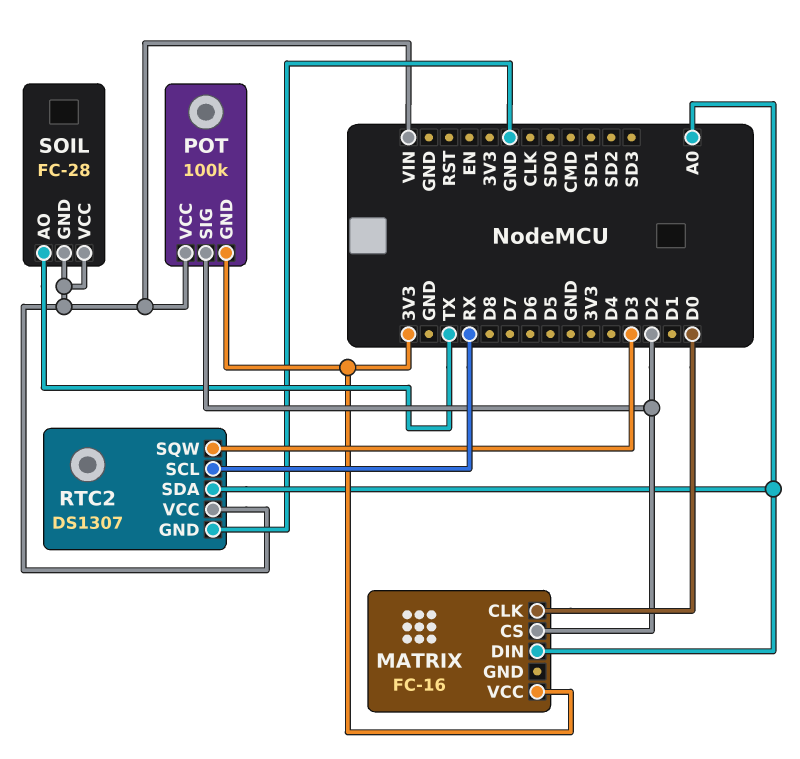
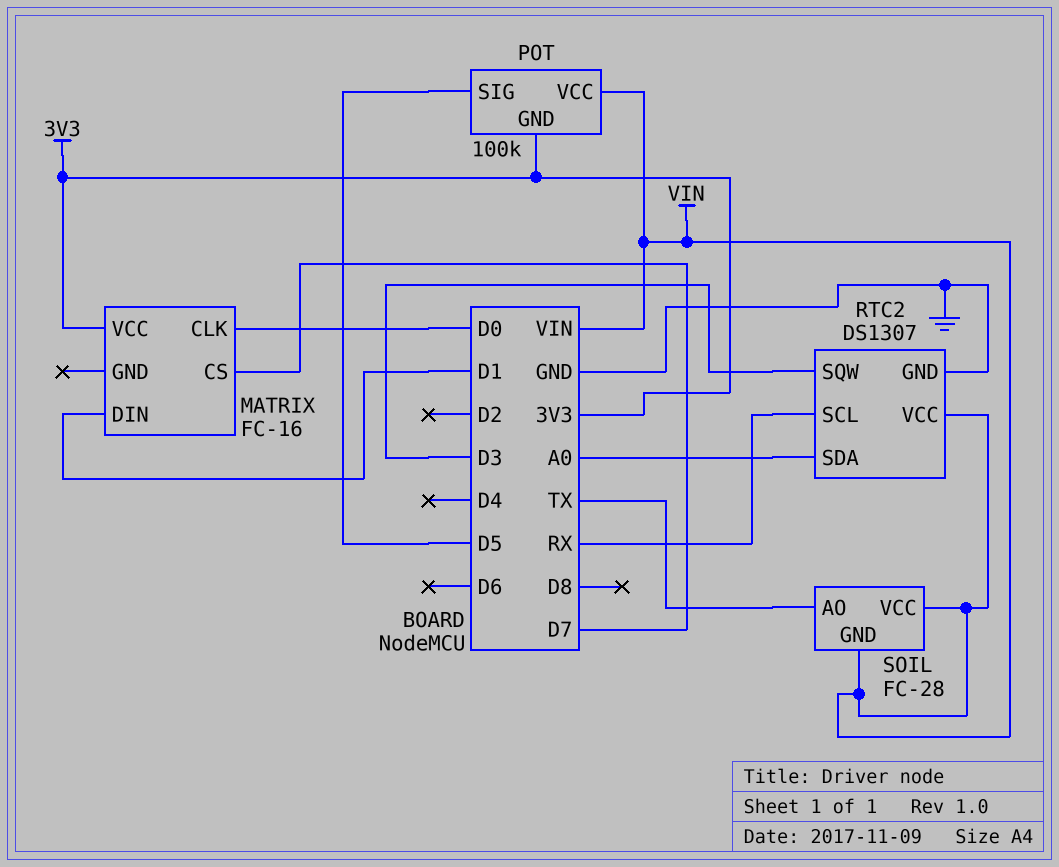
MATRIX pin CS: D2 -> D7
MATRIX pin DIN: A0 -> D1
POT pin SIG: D2 -> D5

